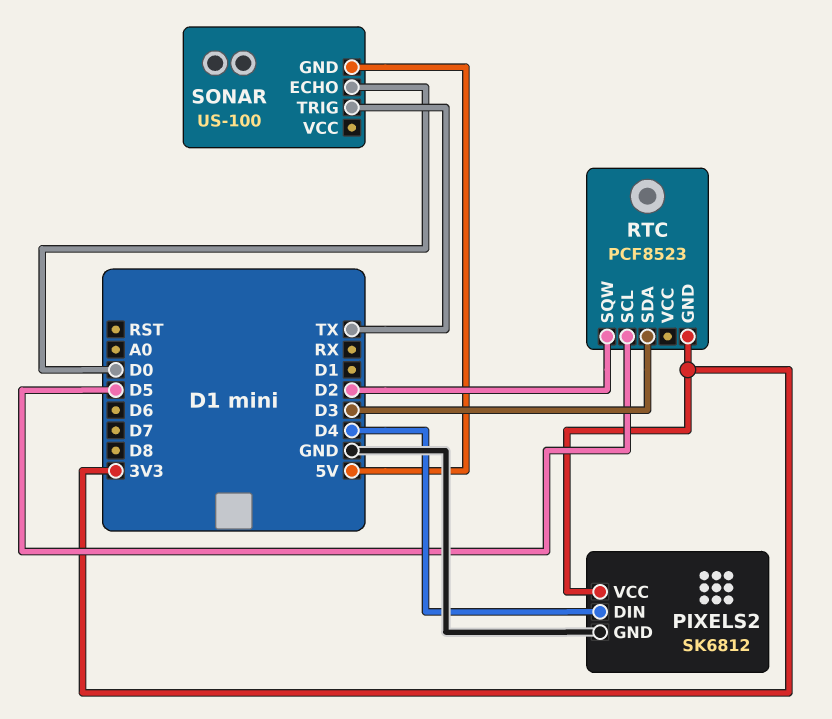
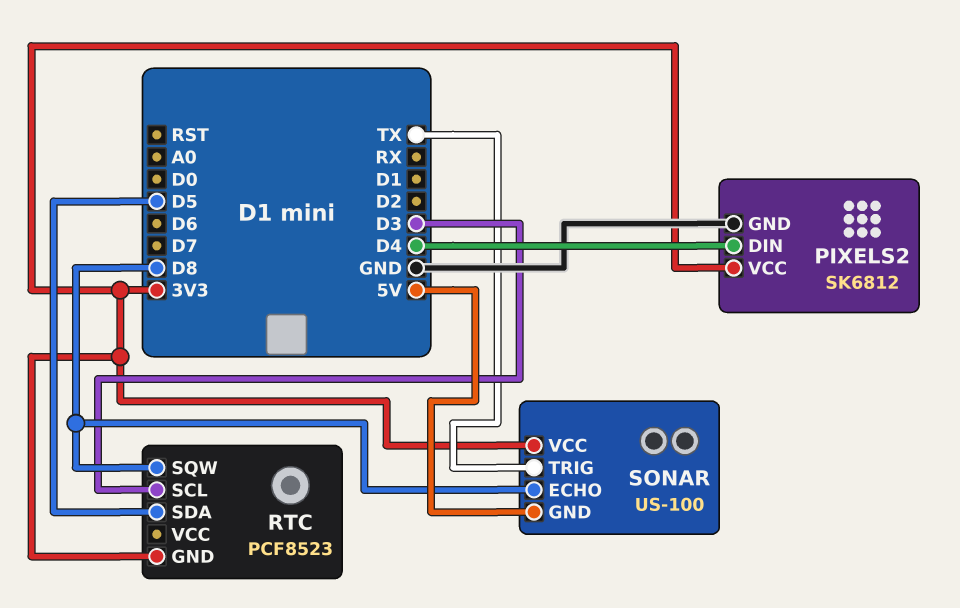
RTC pin SCL: D5 -> D3
RTC pin SDA: D3 -> D5
RTC pin SQW: D2 -> D8
SONAR pin ECHO: D0 -> D8
SONAR pin VCC: none -> 3V3

